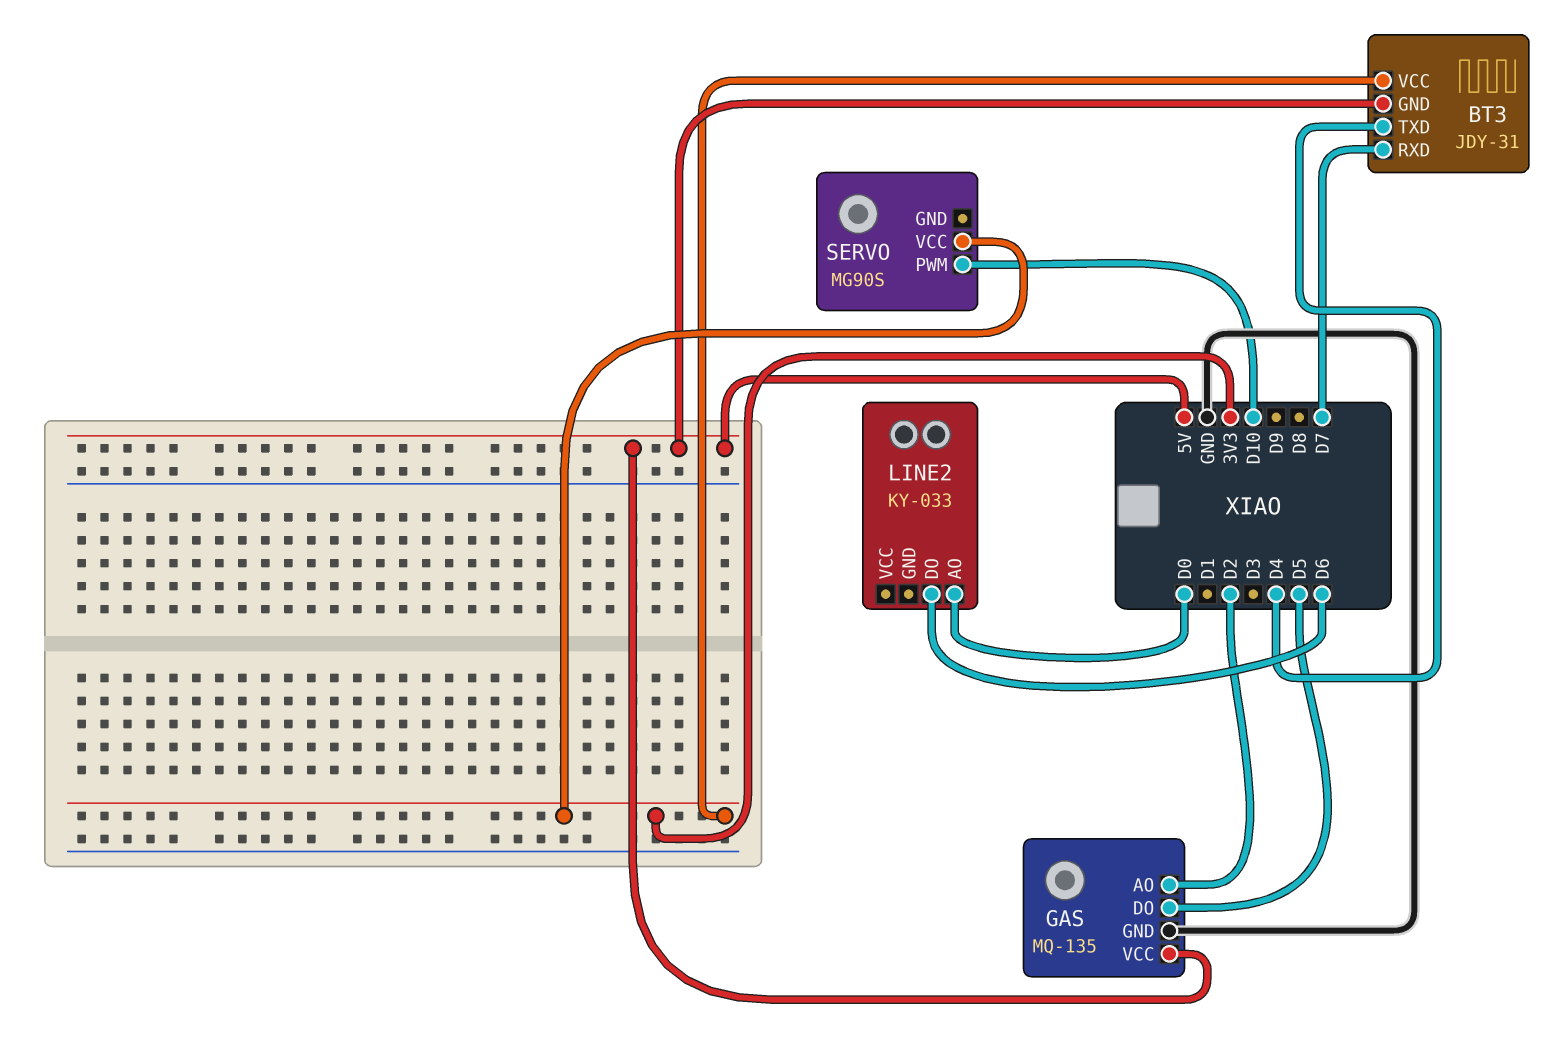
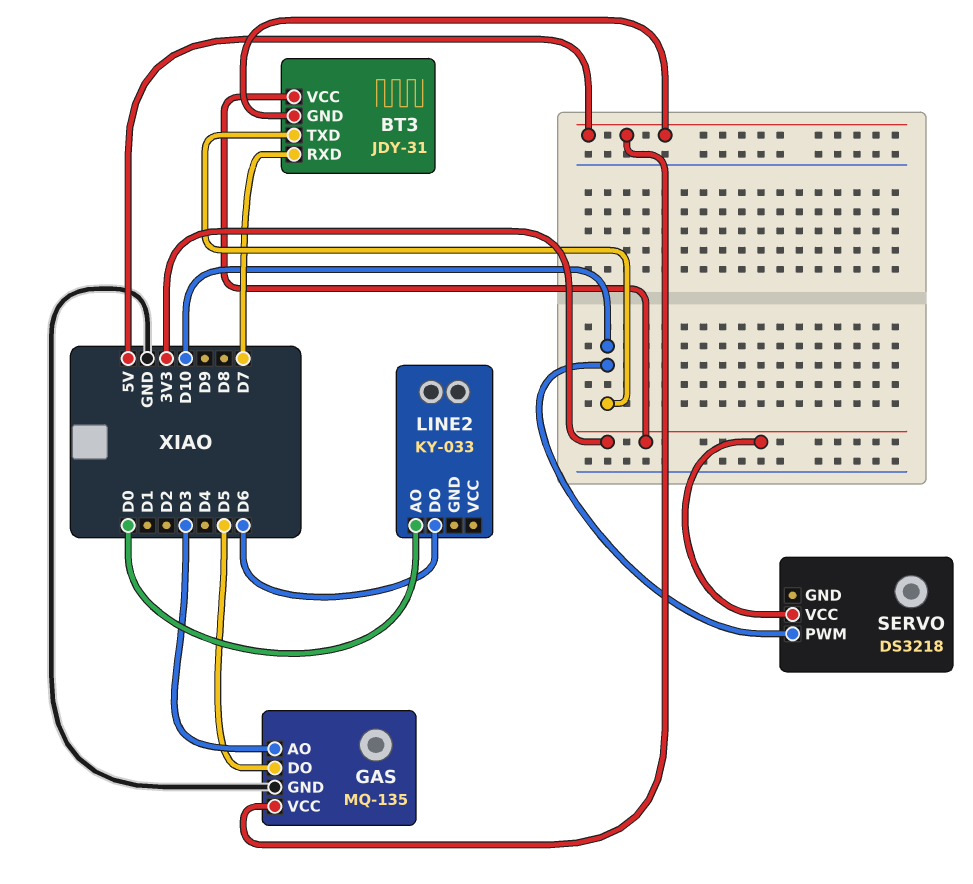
BT3 pin TXD: D4 -> D10
GAS pin AO: D2 -> D3
SERVO: MG90S -> DS3218

